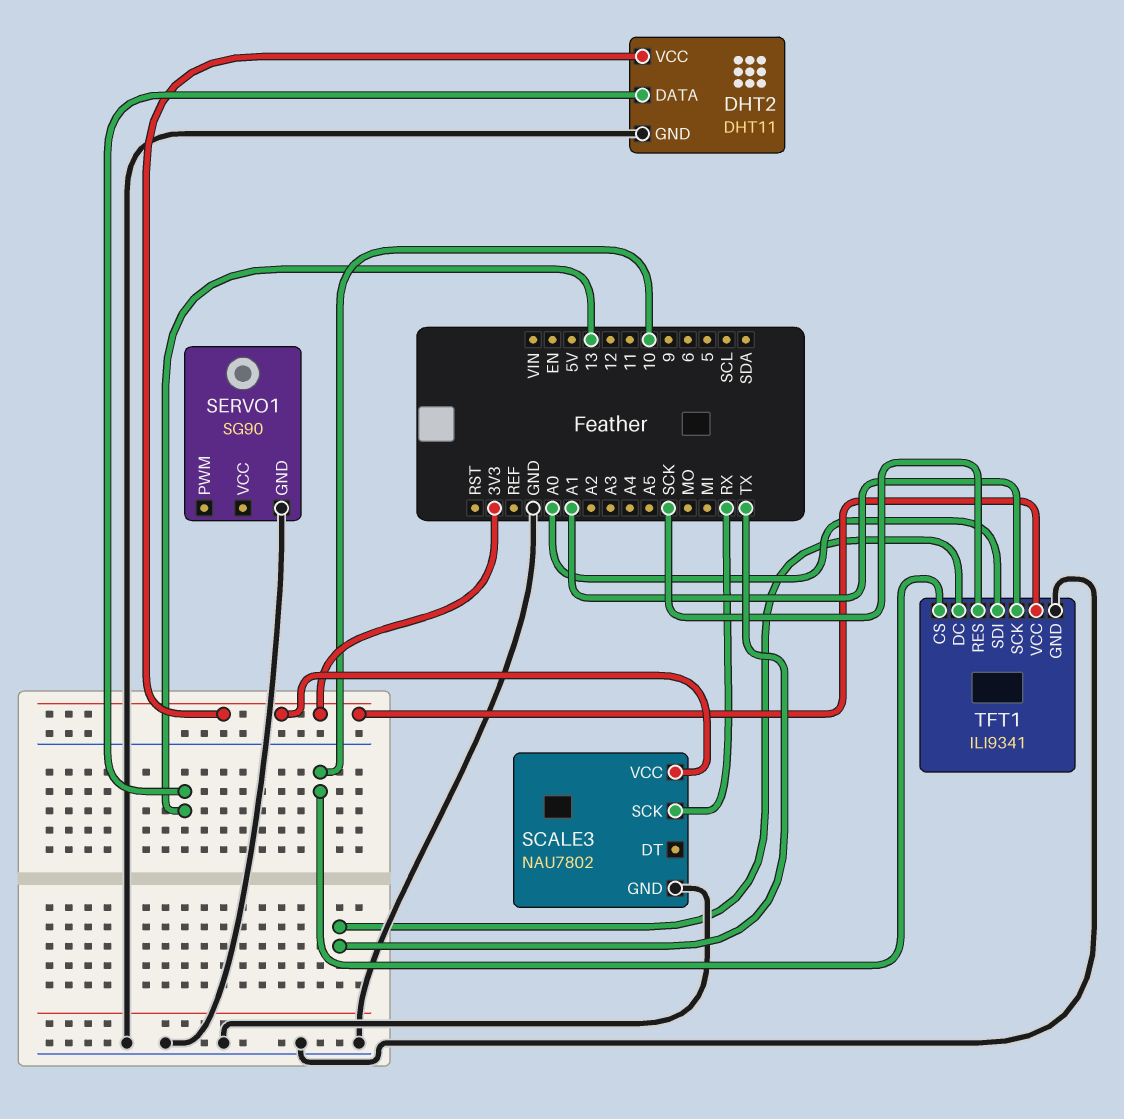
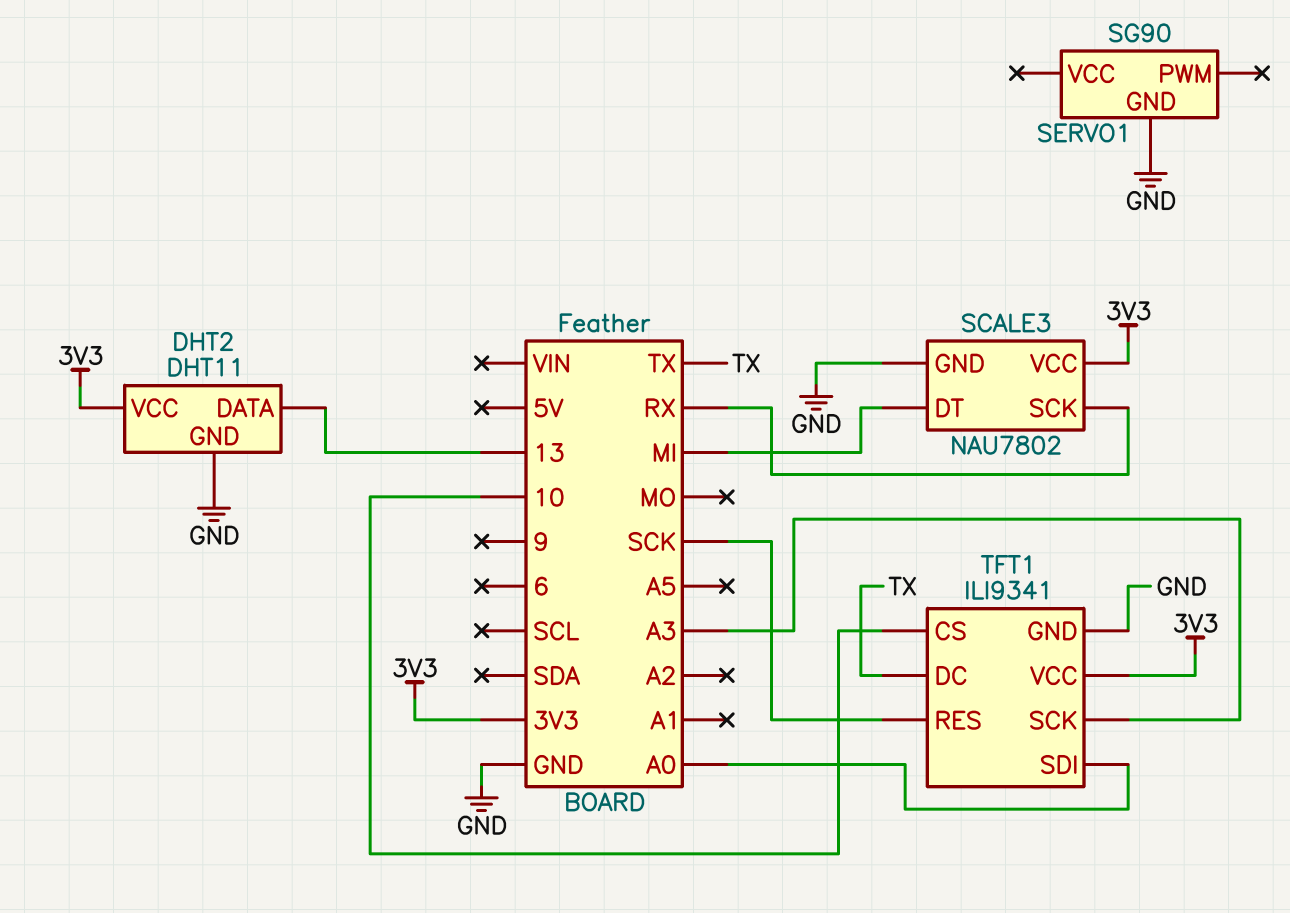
SCALE3 pin DT: none -> MI
TFT1 pin SCK: A1 -> A3

